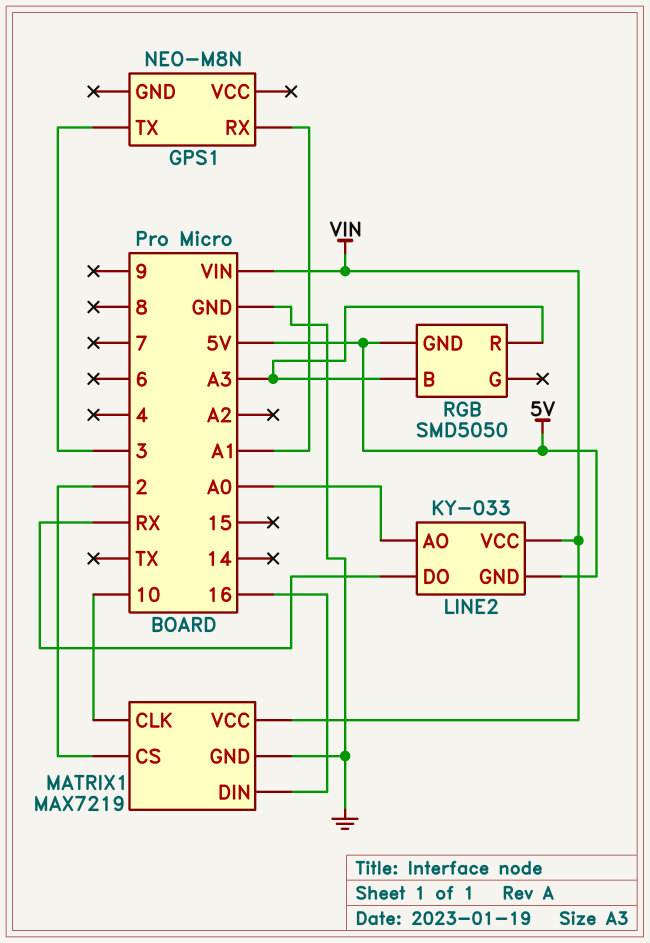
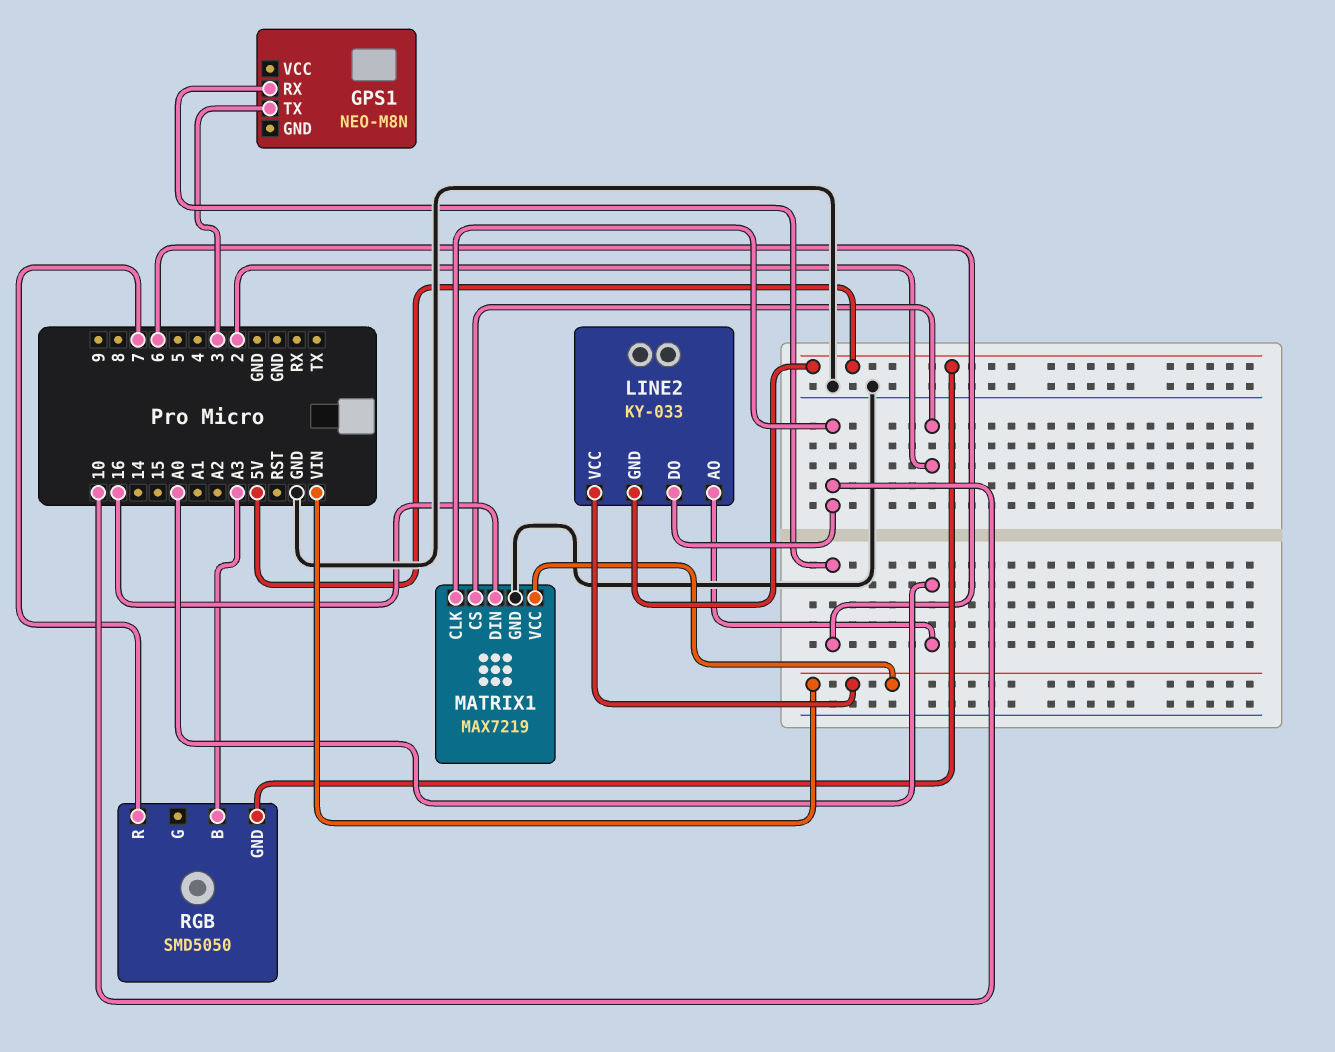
GPS1 pin RX: A1 -> 6
LINE2 pin DO: RX -> 10
RGB pin R: A3 -> 7

